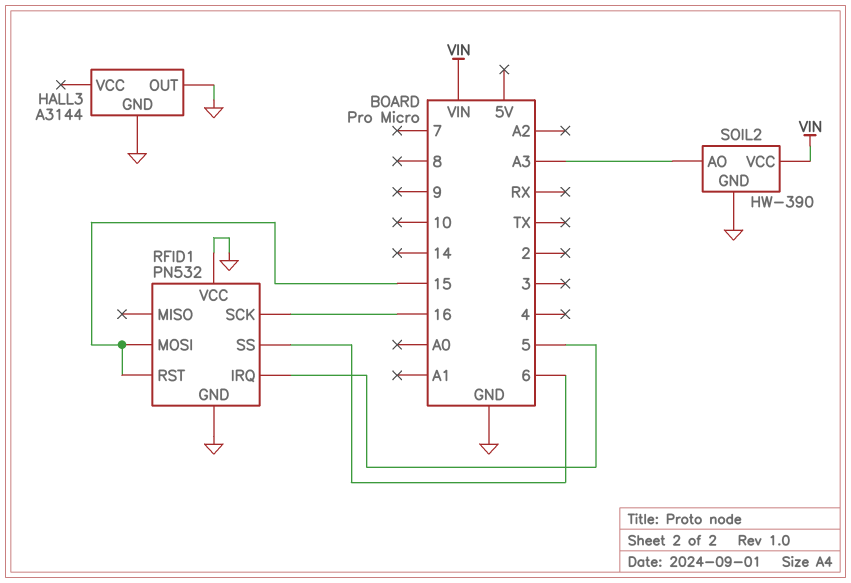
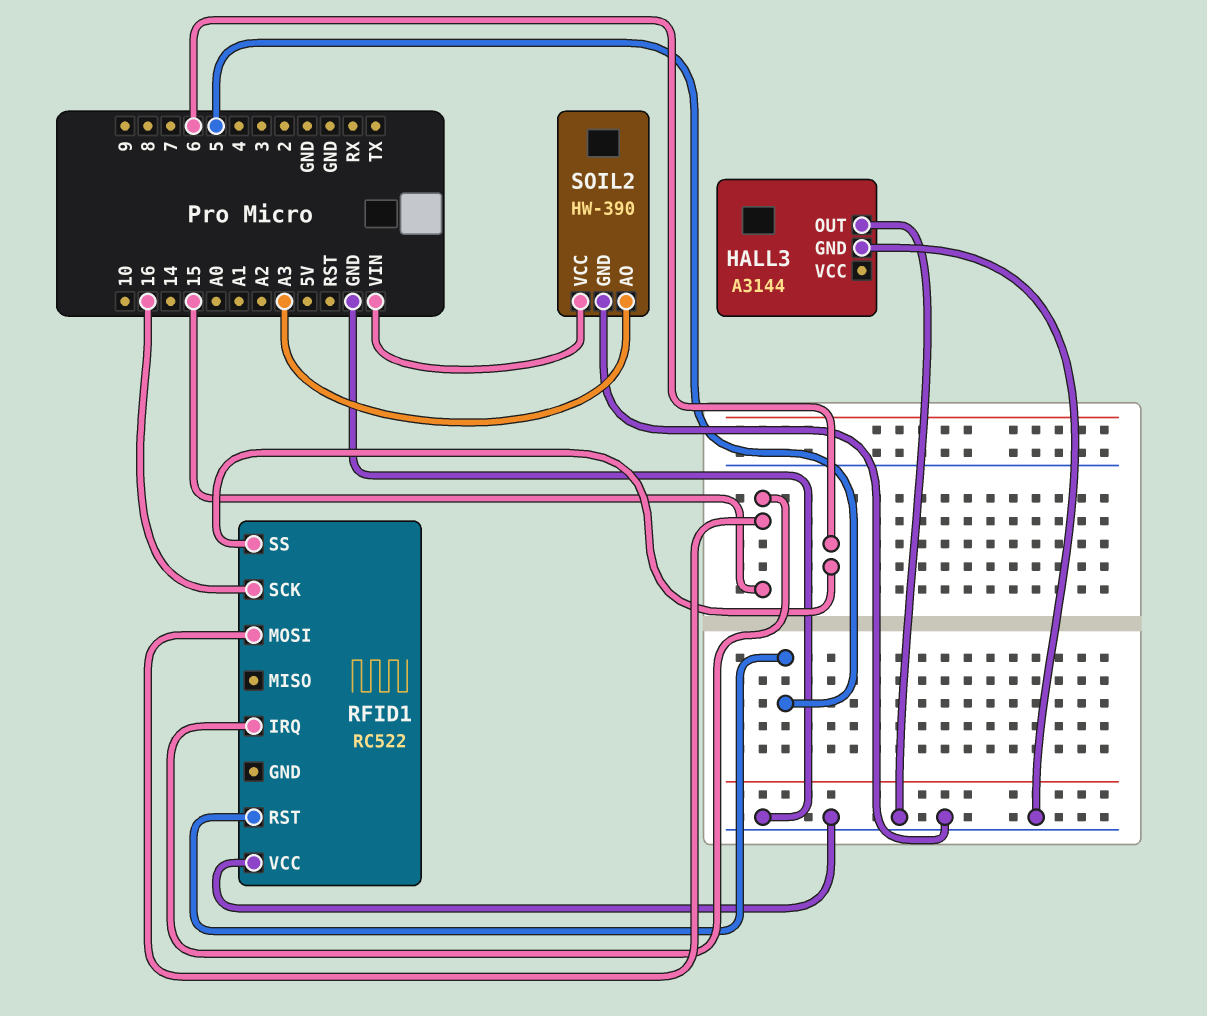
RFID1: PN532 -> RC522
RFID1 pin GND: GND -> none
RFID1 pin IRQ: 5 -> 15
RFID1 pin RST: 15 -> 5

